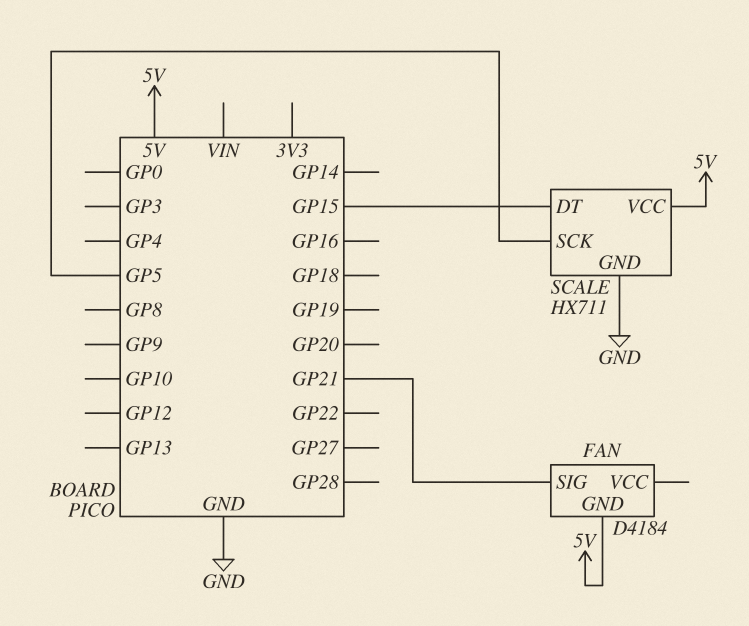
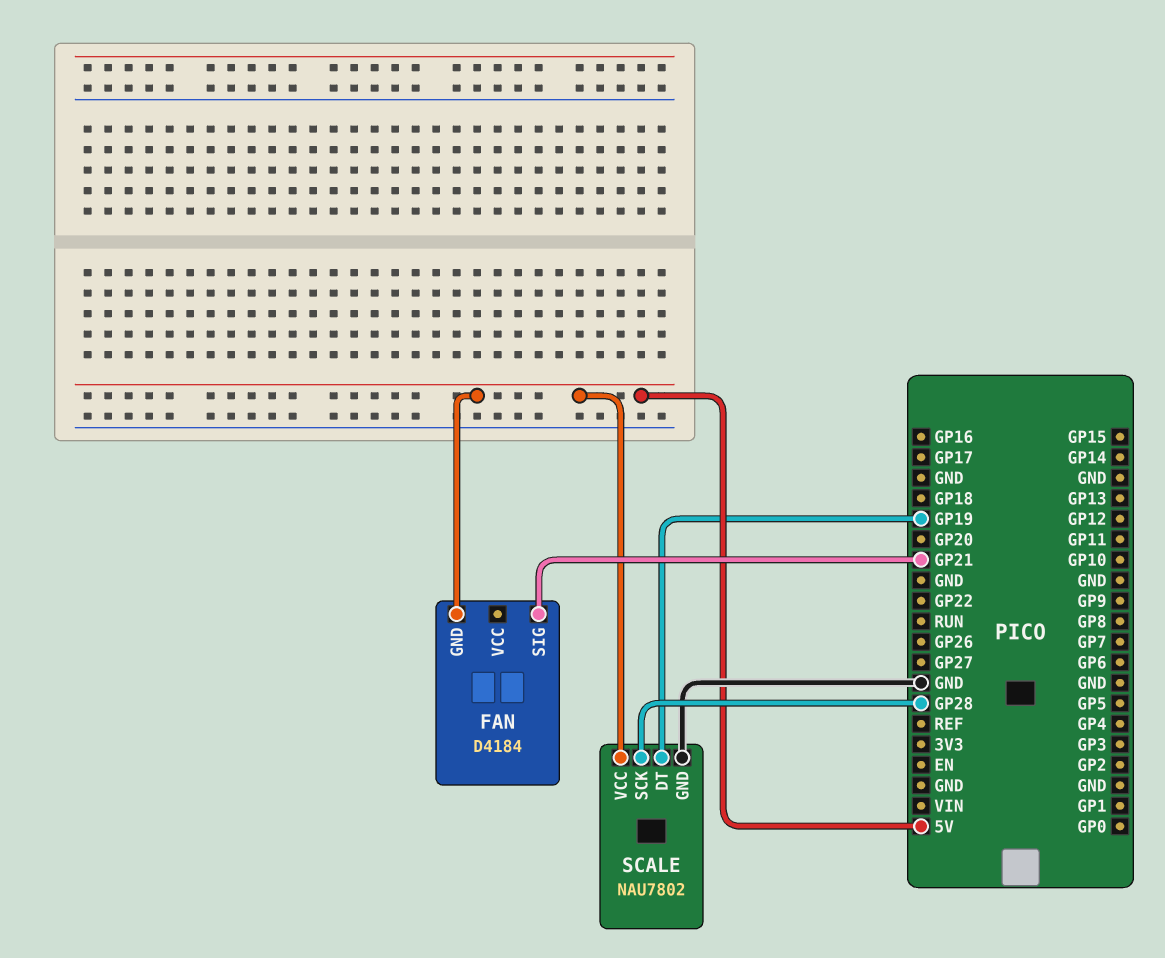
SCALE: HX711 -> NAU7802
SCALE pin DT: GP15 -> GP19
SCALE pin SCK: GP5 -> GP28

